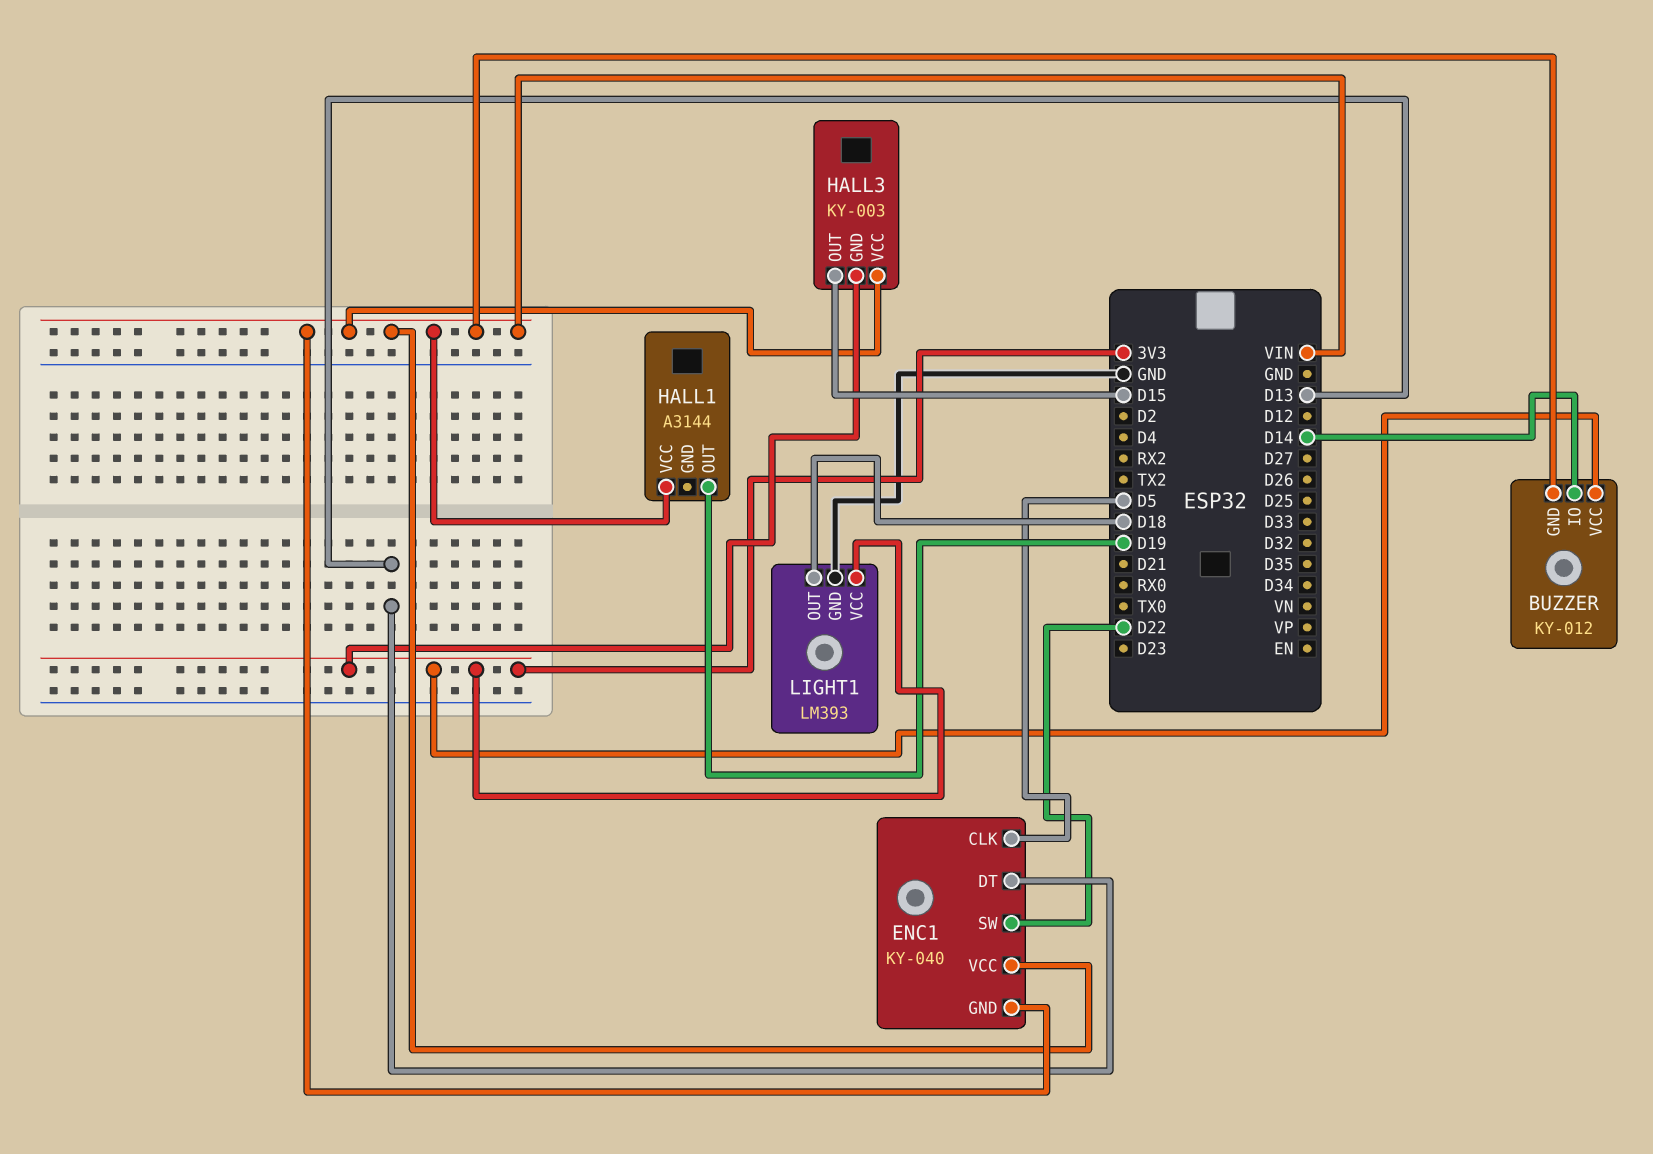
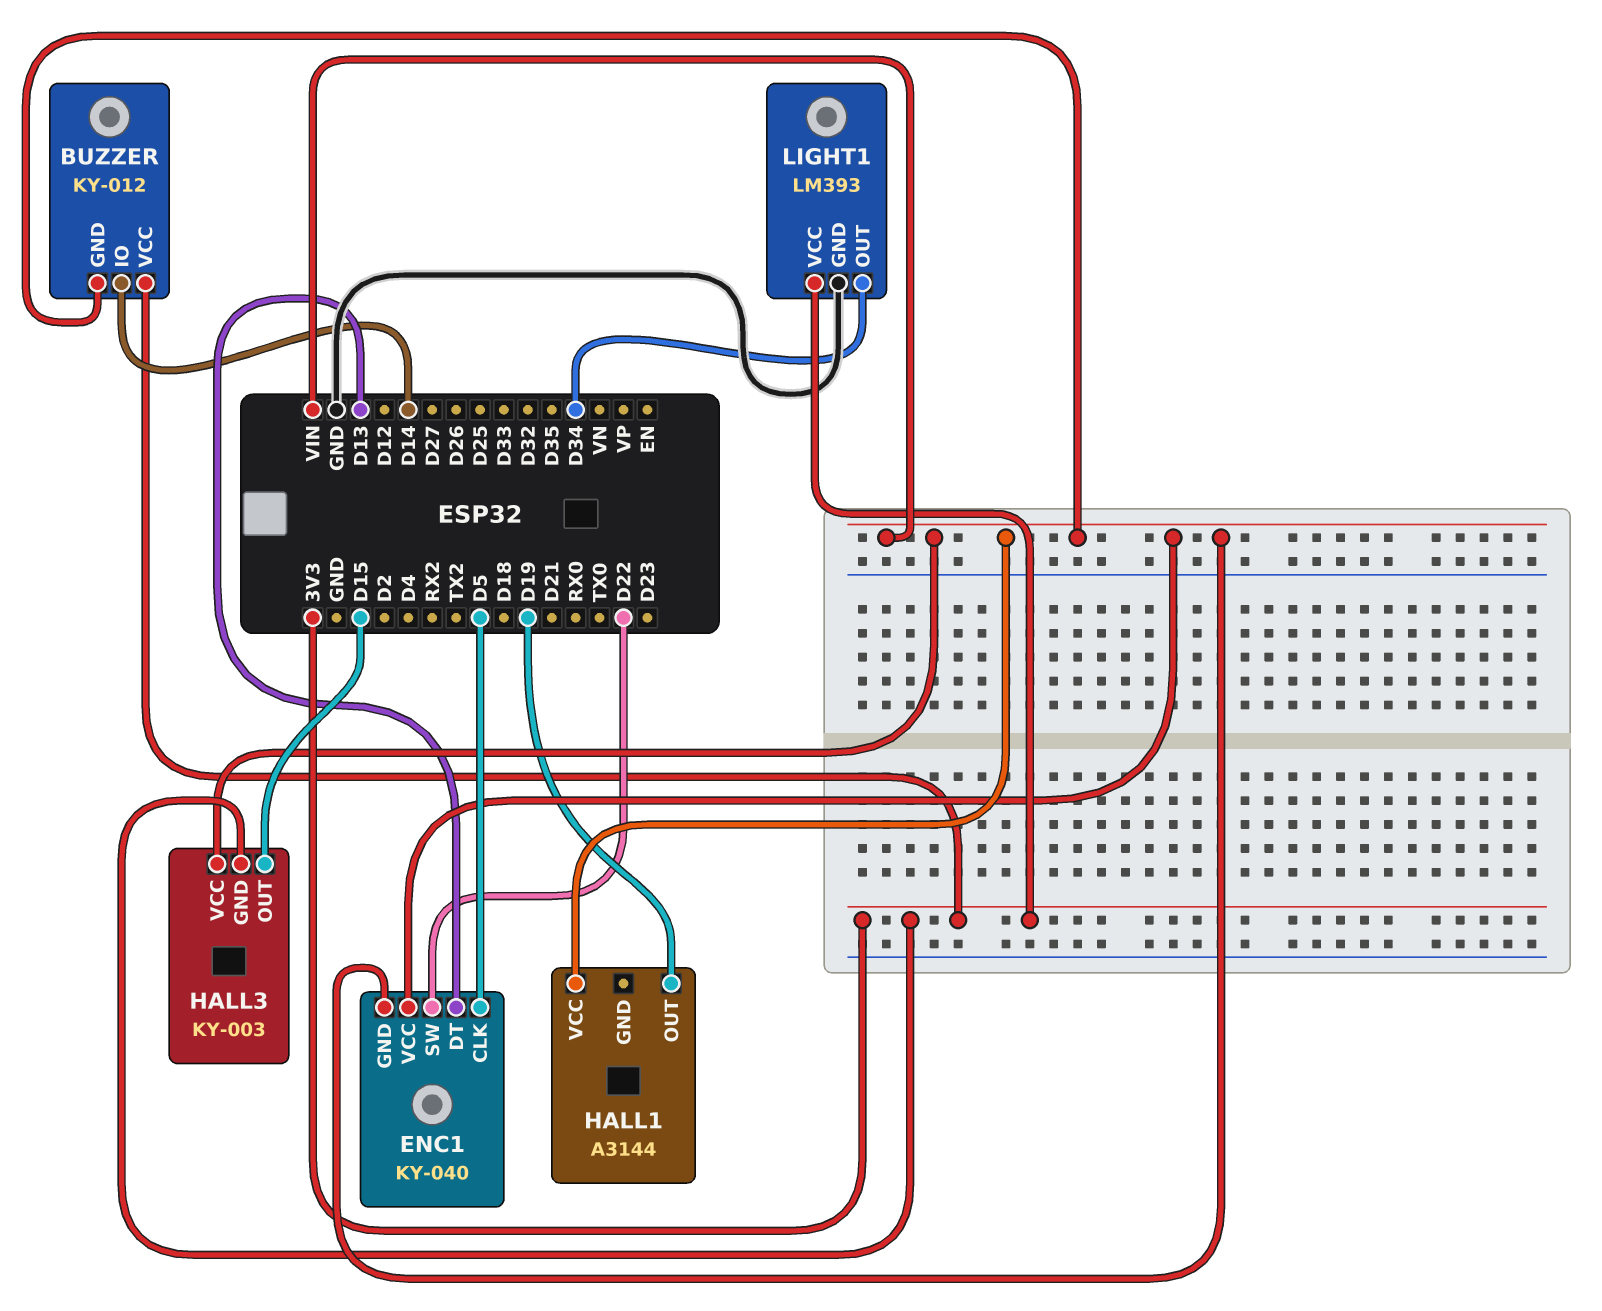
LIGHT1 pin OUT: D18 -> D34

